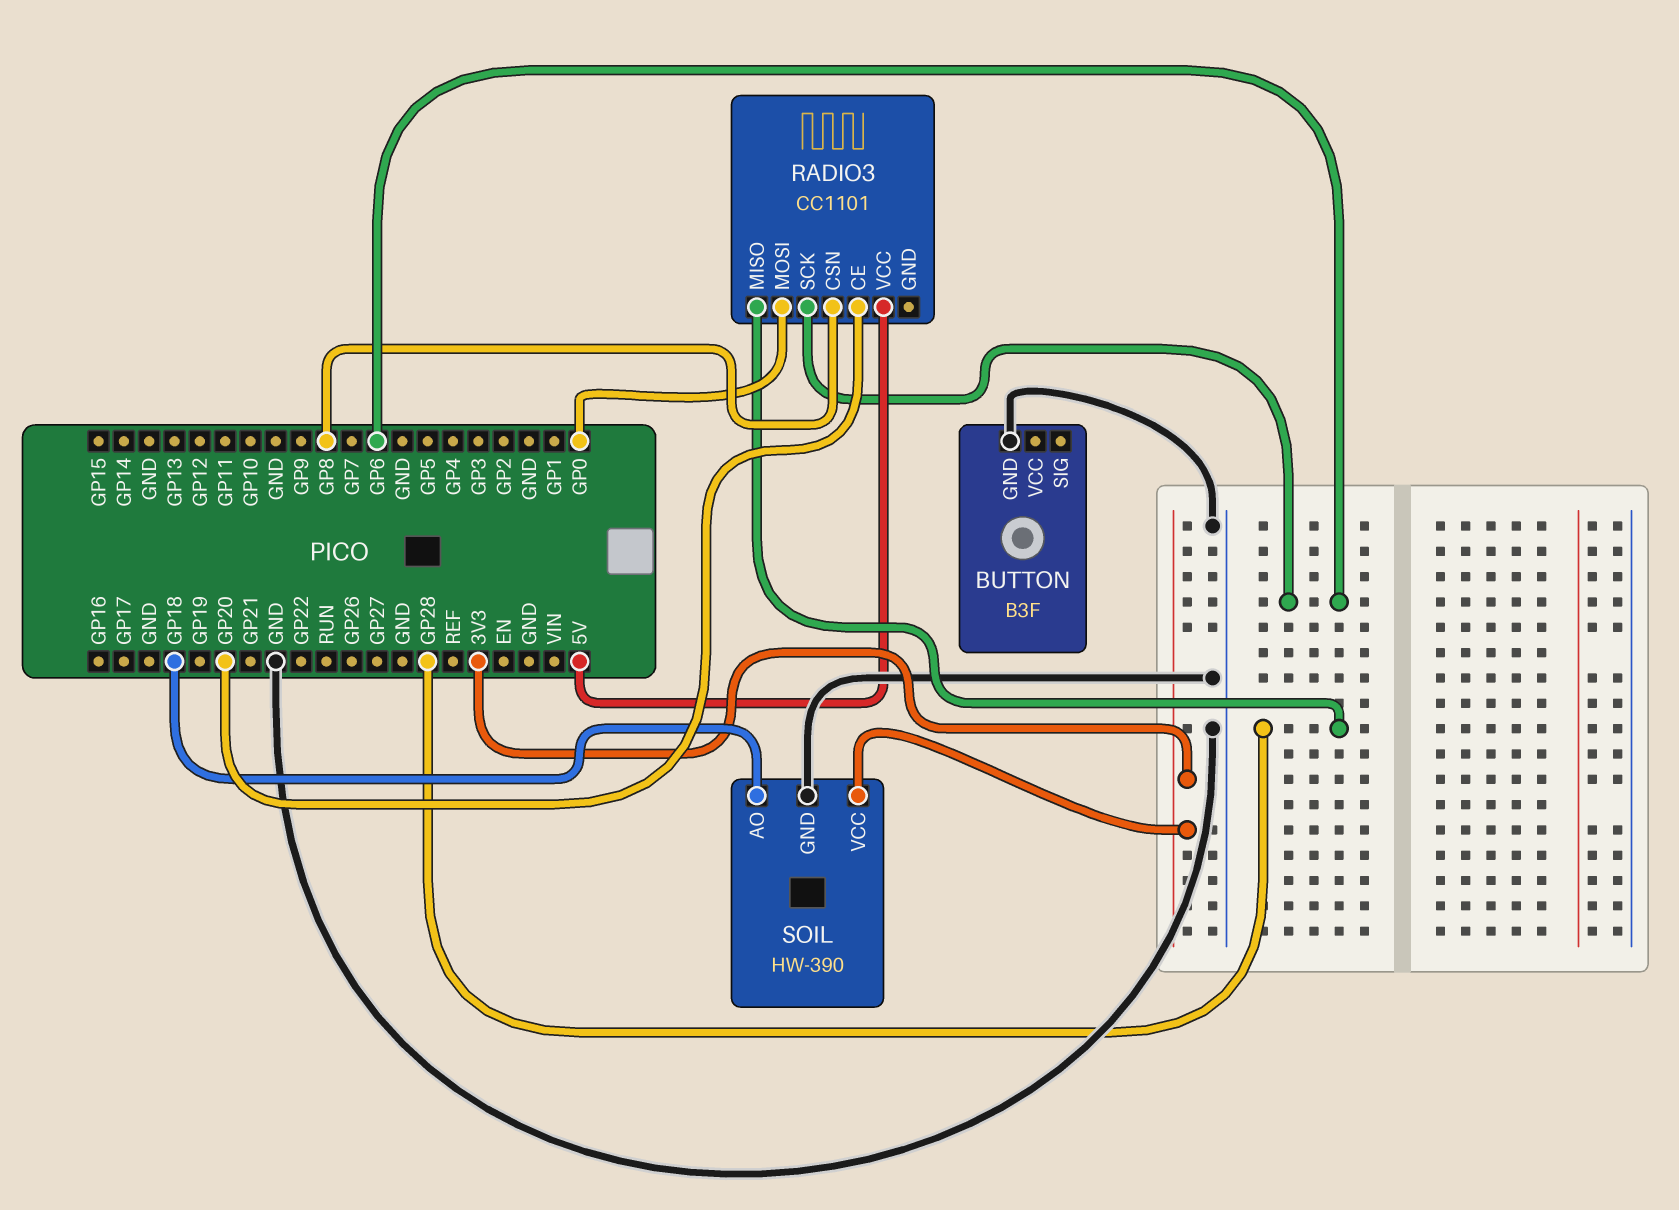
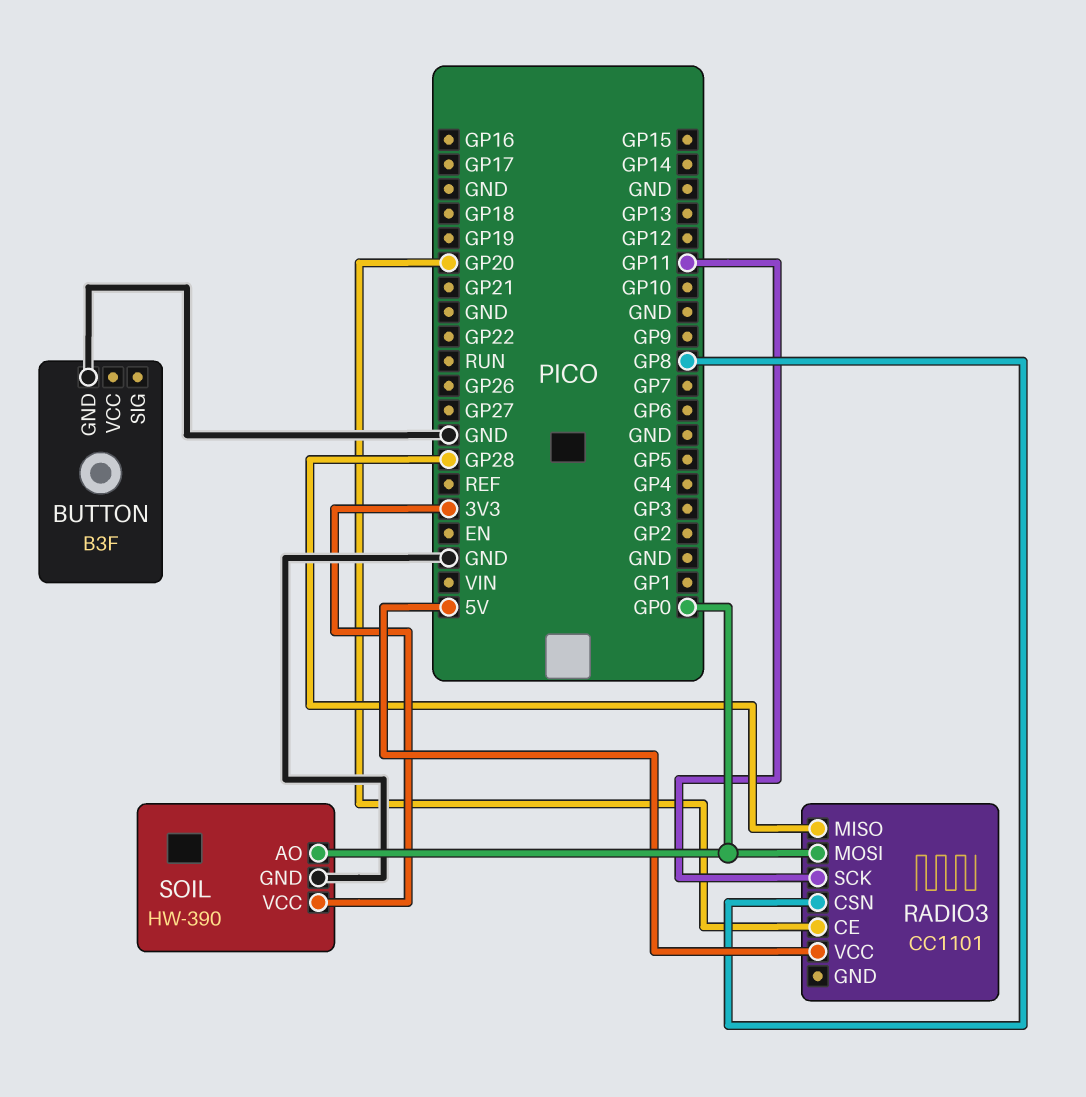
RADIO3 pin SCK: GP6 -> GP11
SOIL pin AO: GP18 -> GP0

